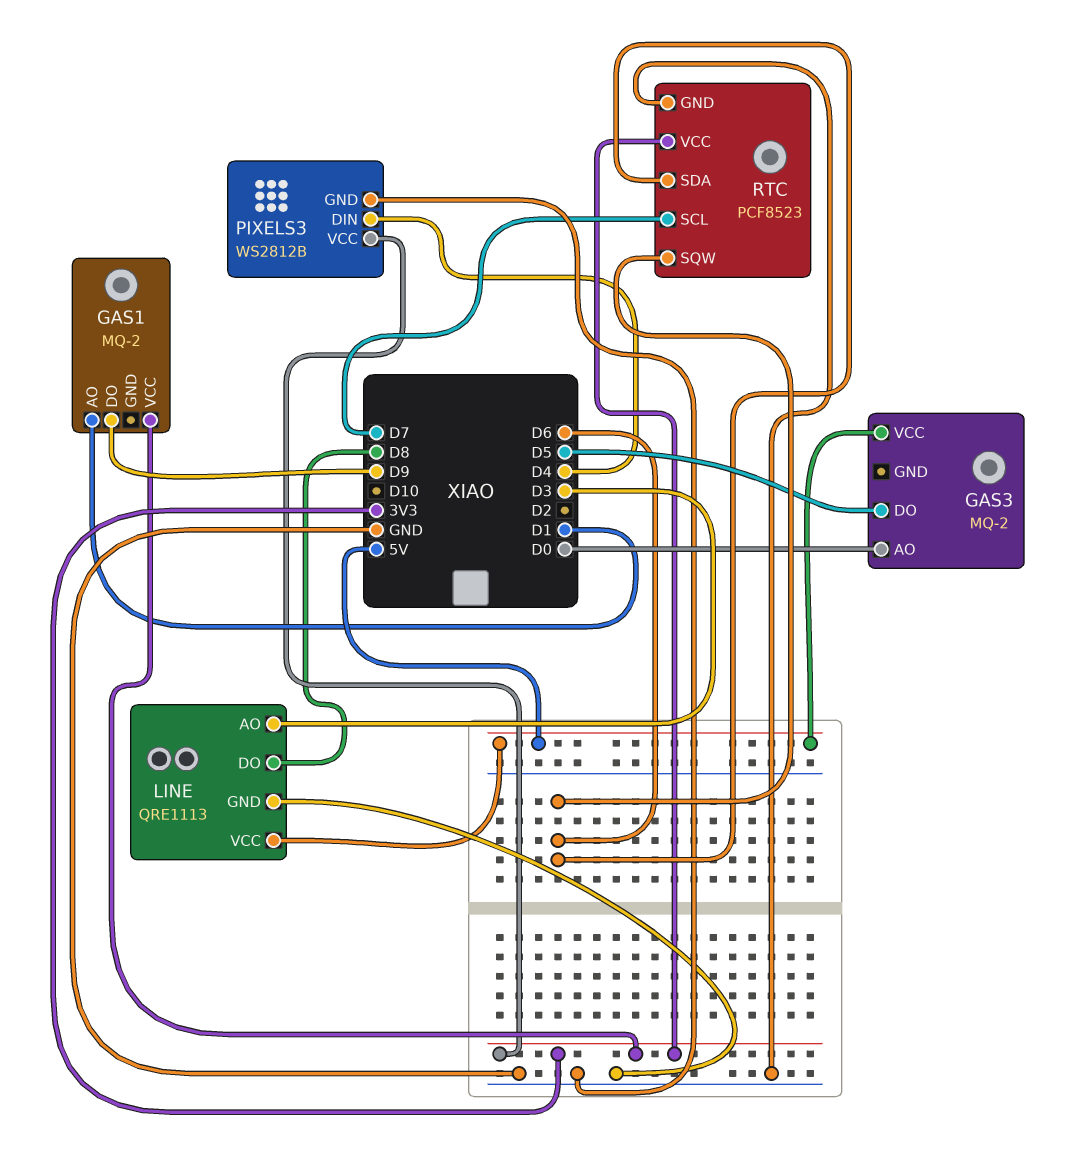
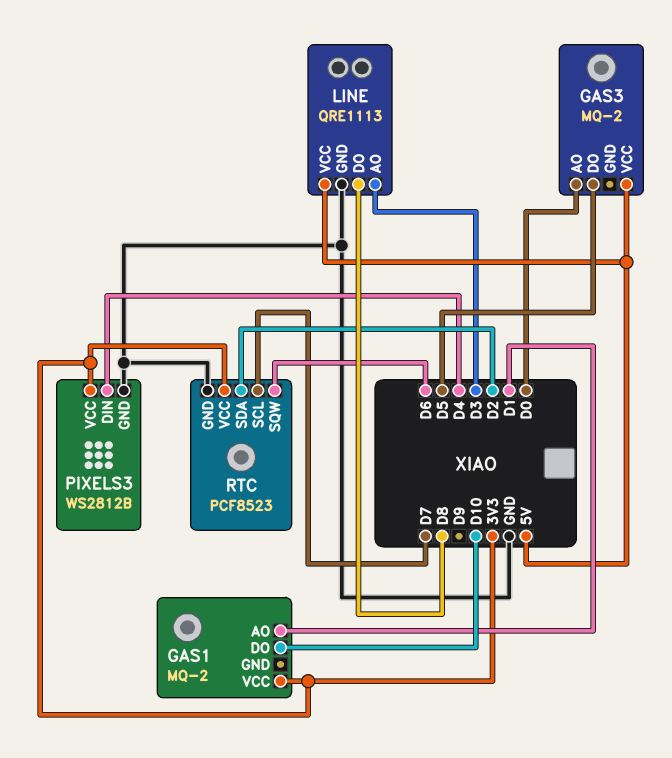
GAS1 pin DO: D9 -> D10
RTC pin SDA: D6 -> D2

